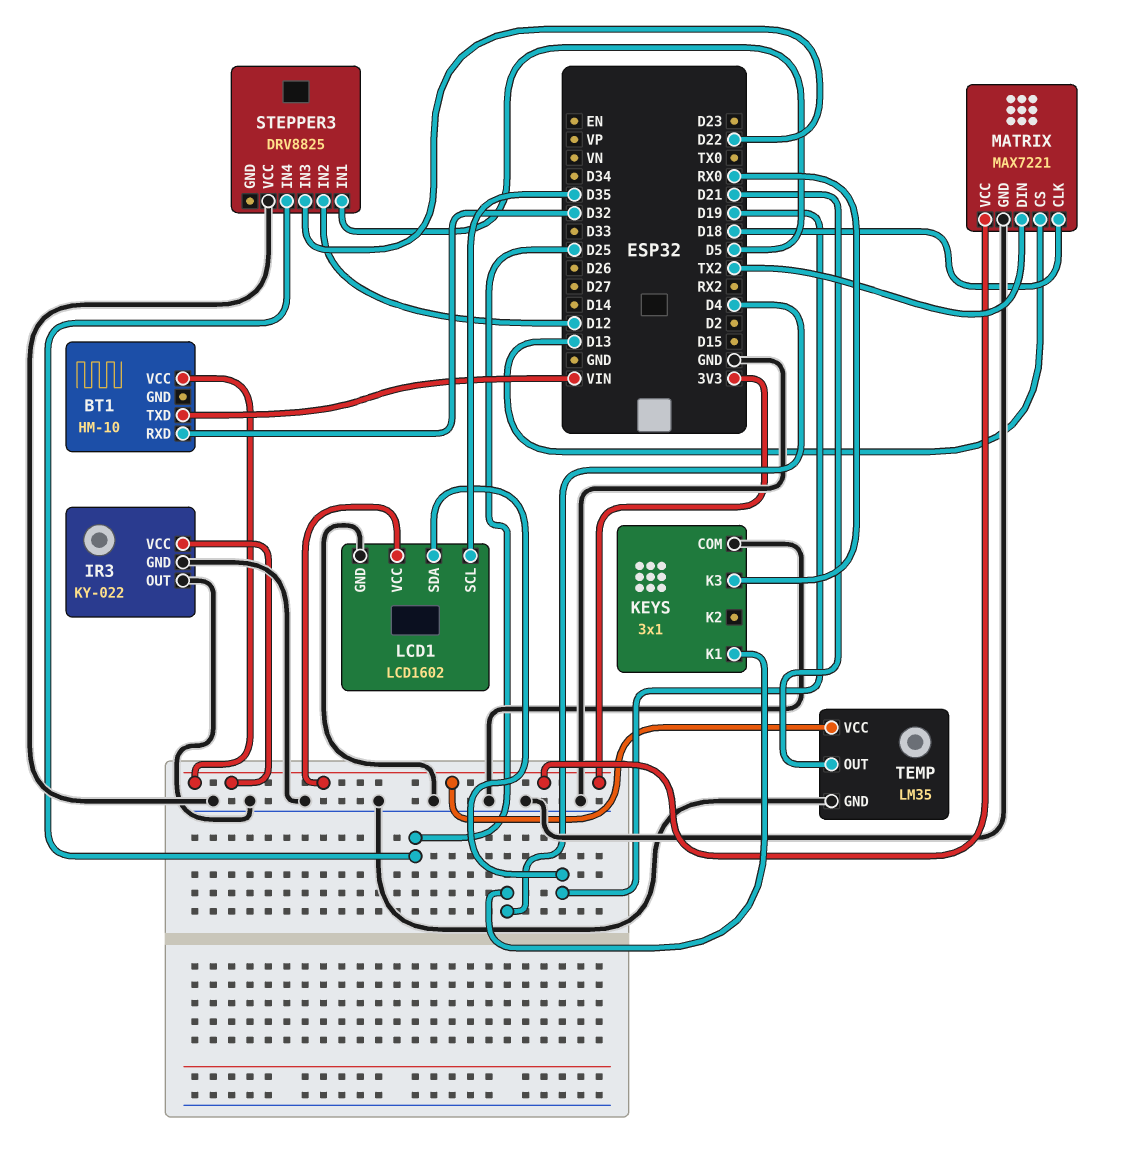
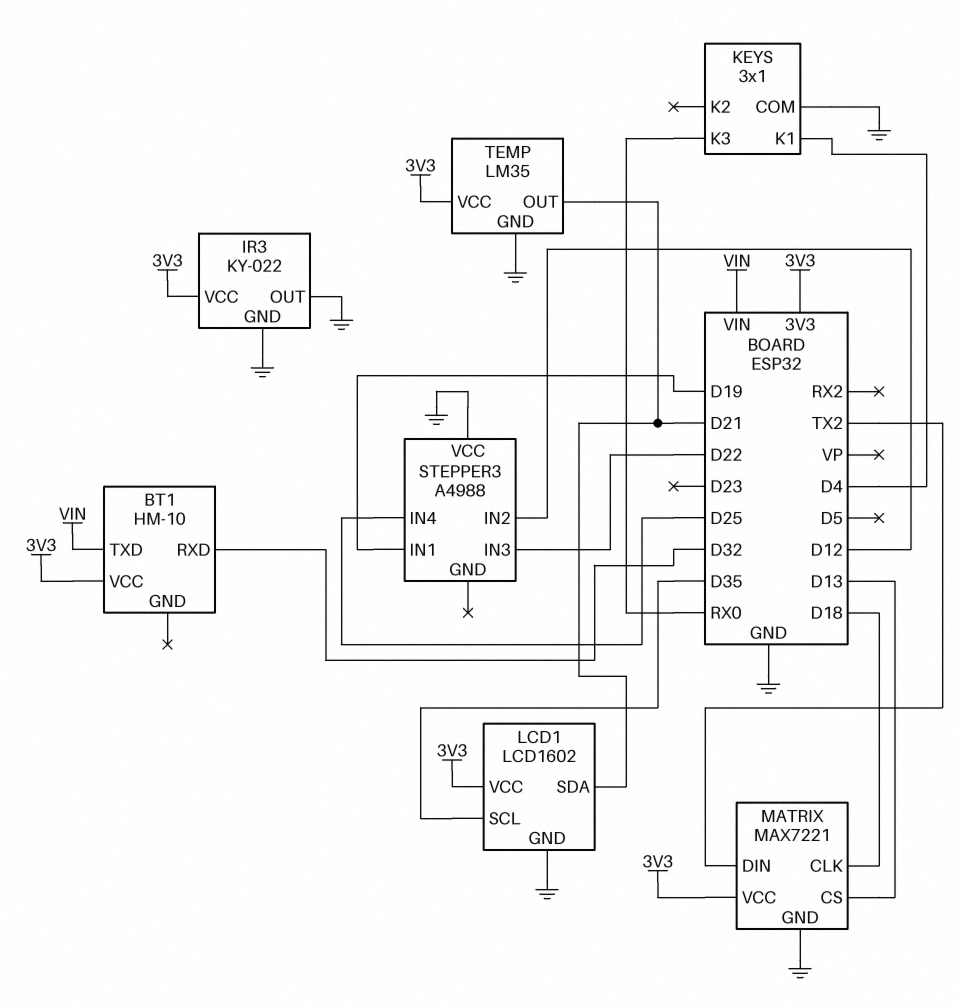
LCD1 pin SDA: D19 -> D21
STEPPER3: DRV8825 -> A4988
STEPPER3 pin IN1: D5 -> D19

